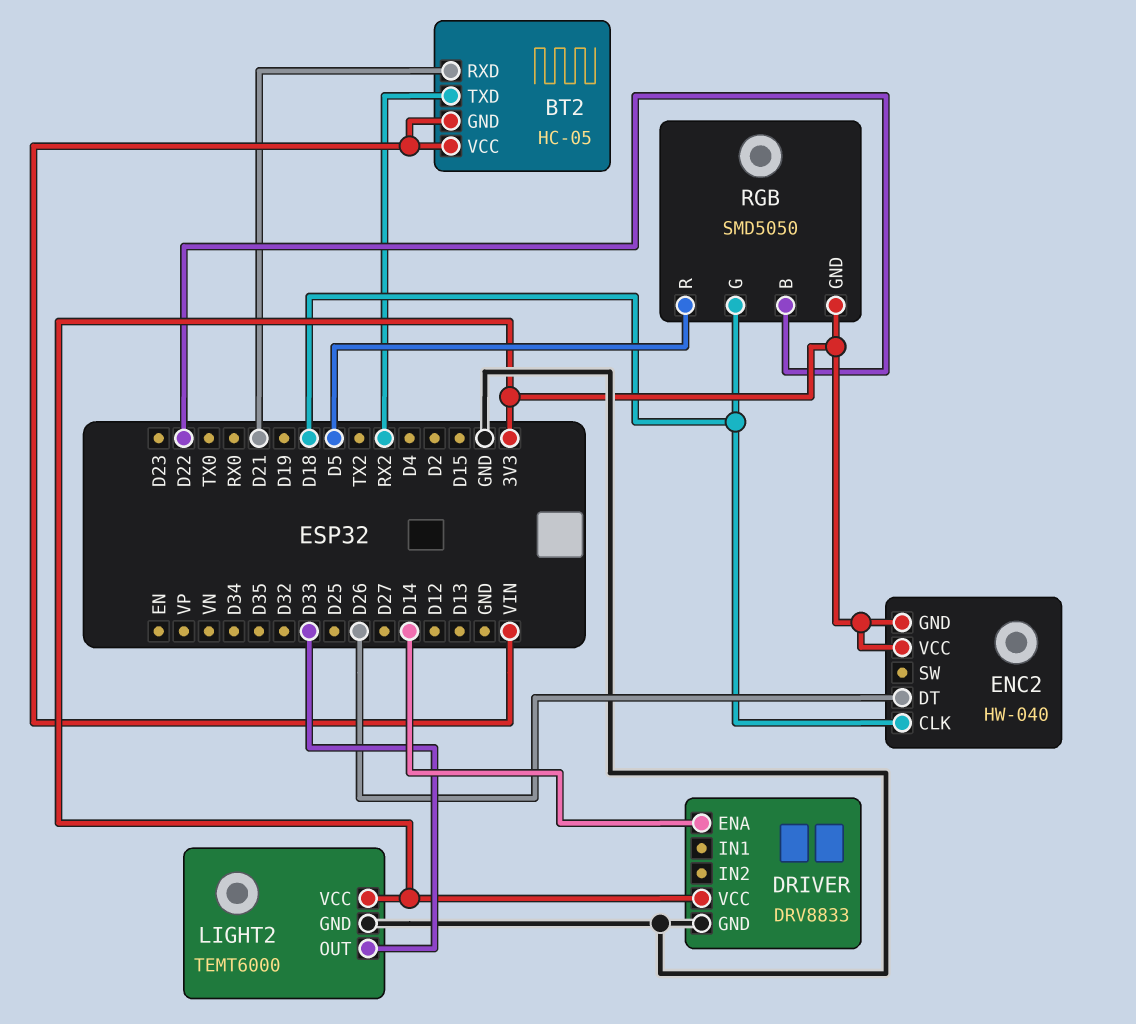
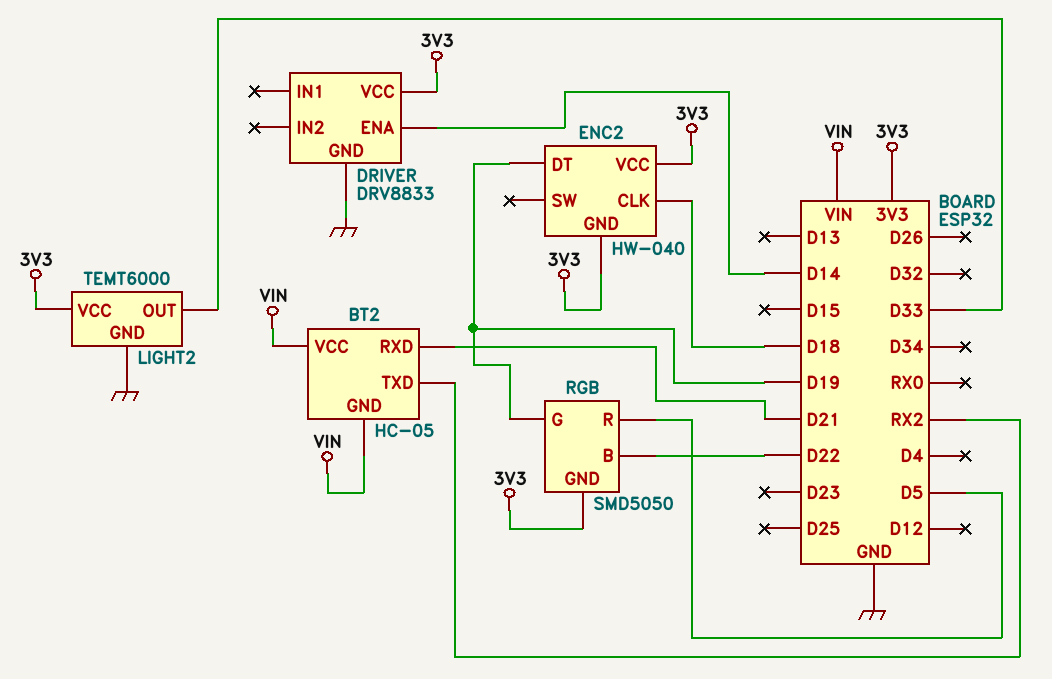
ENC2 pin DT: D26 -> D19
RGB pin G: D18 -> D19

